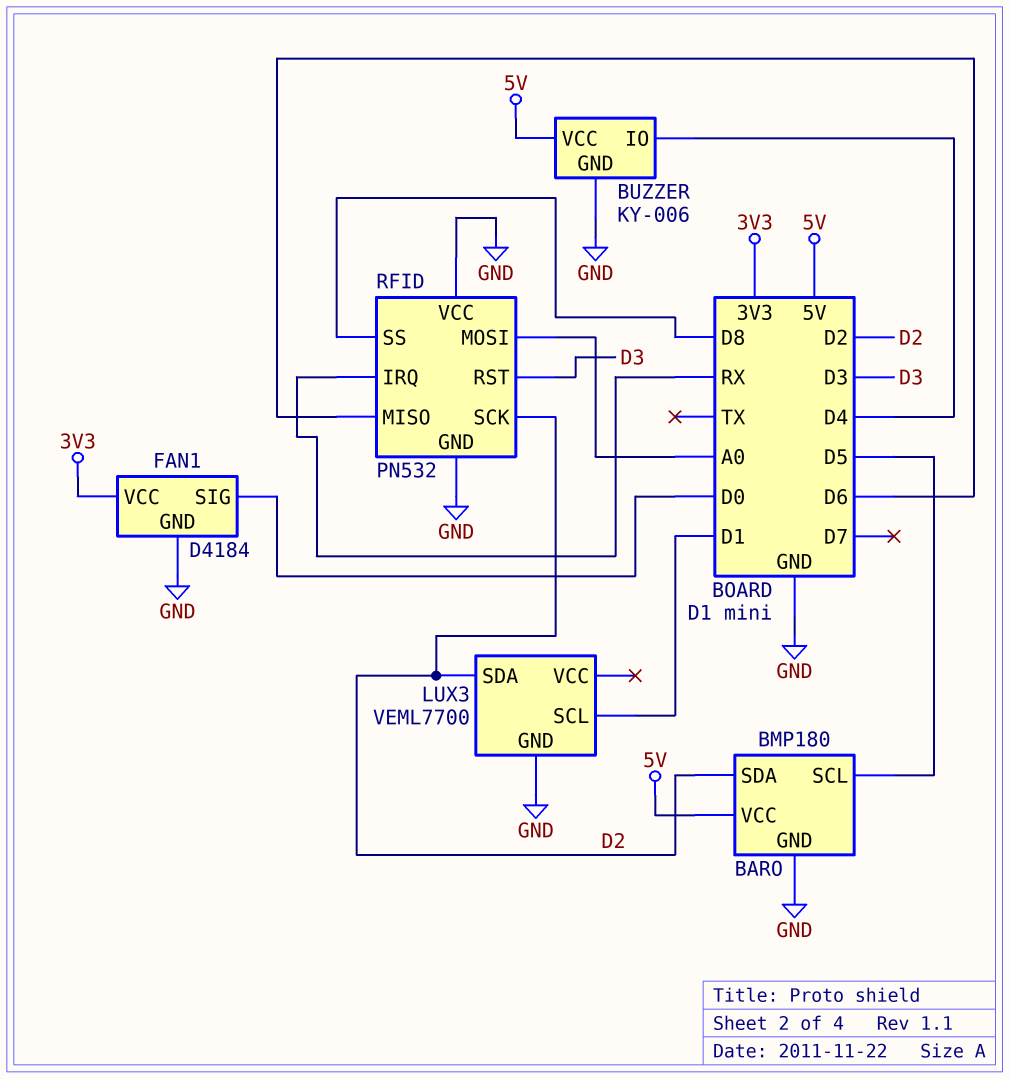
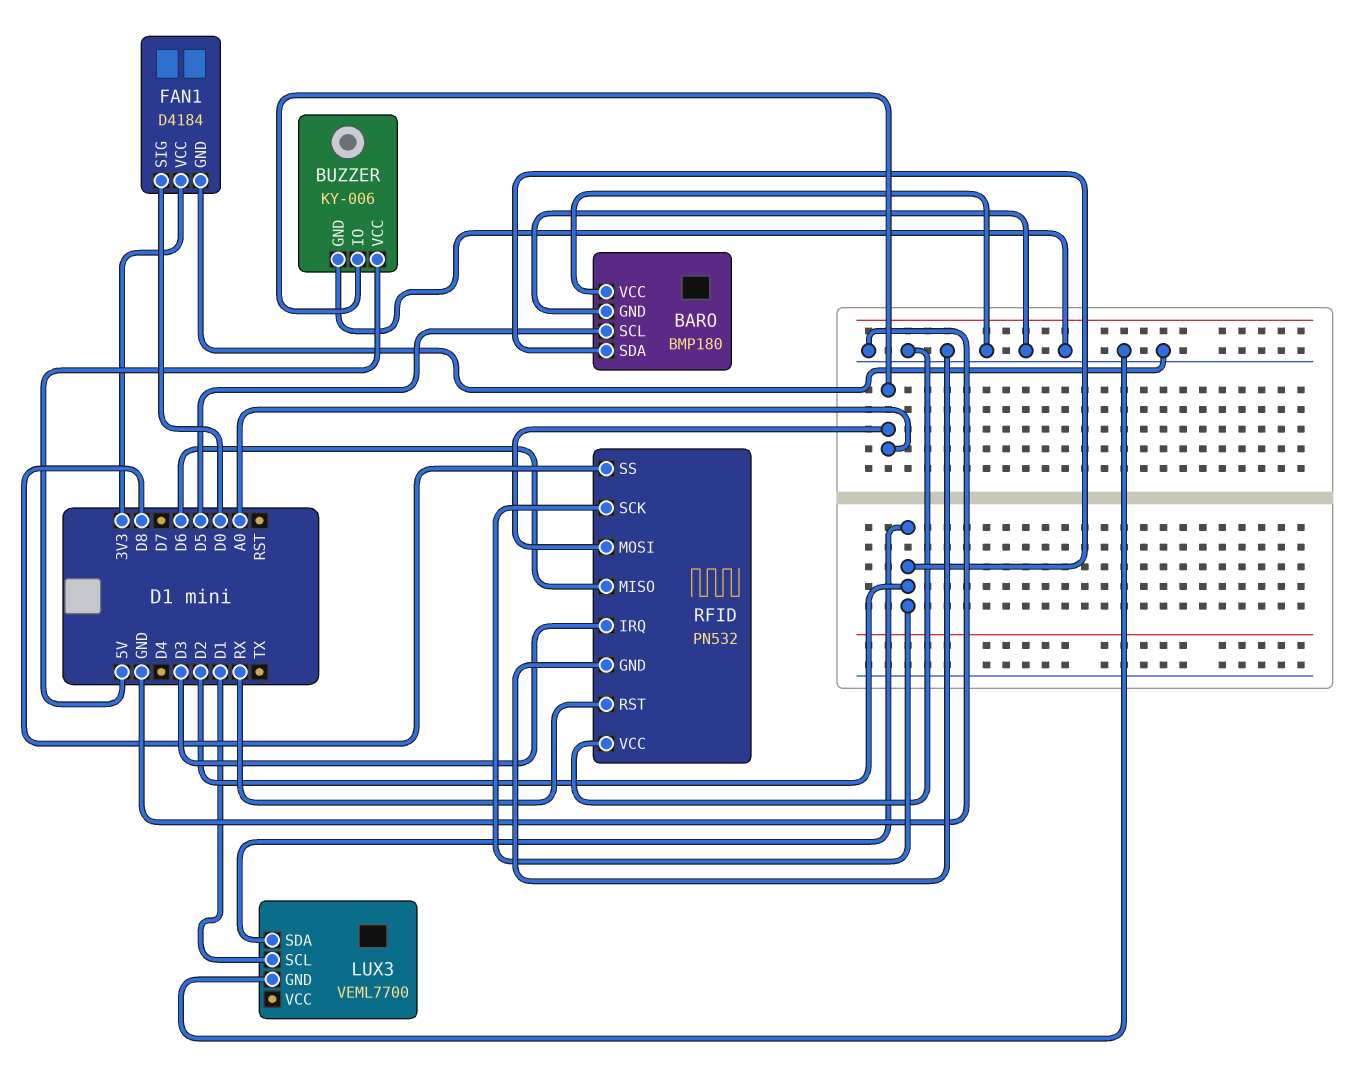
BARO pin VCC: 5V -> GND
BUZZER pin IO: D4 -> A0
RFID pin IRQ: RX -> D3
RFID pin RST: D3 -> RX

